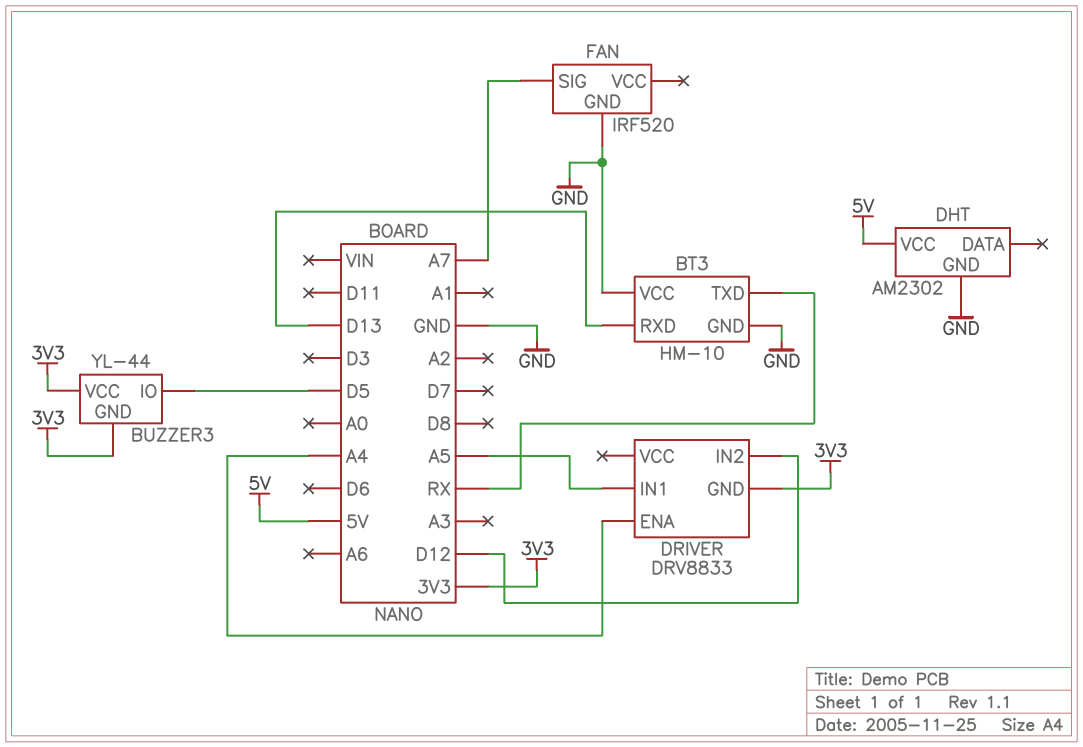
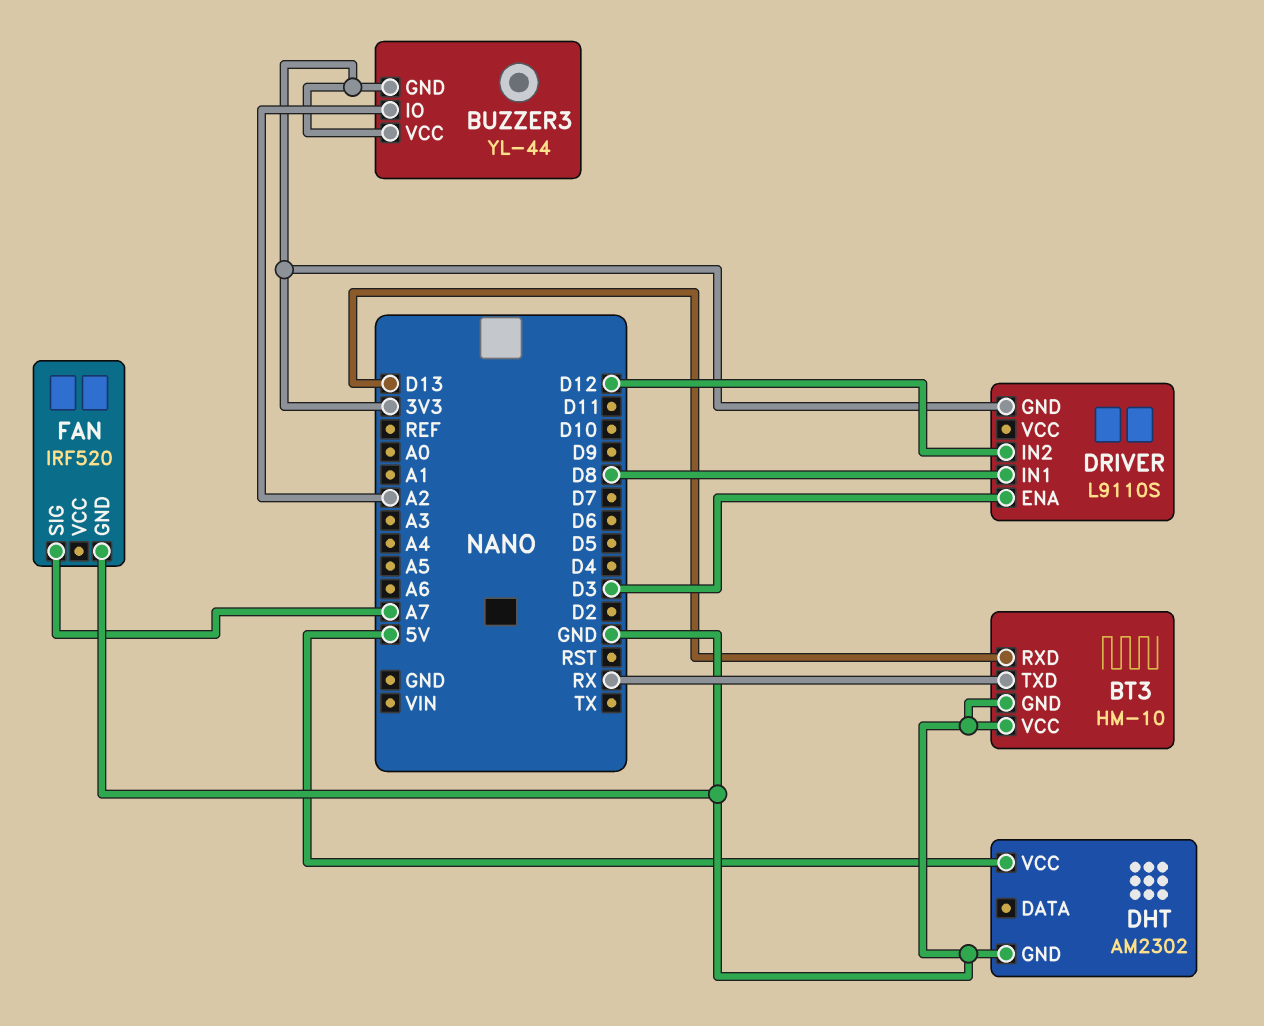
BUZZER3 pin IO: D5 -> A2
DRIVER: DRV8833 -> L9110S
DRIVER pin ENA: A4 -> D3
DRIVER pin IN1: A5 -> D8

